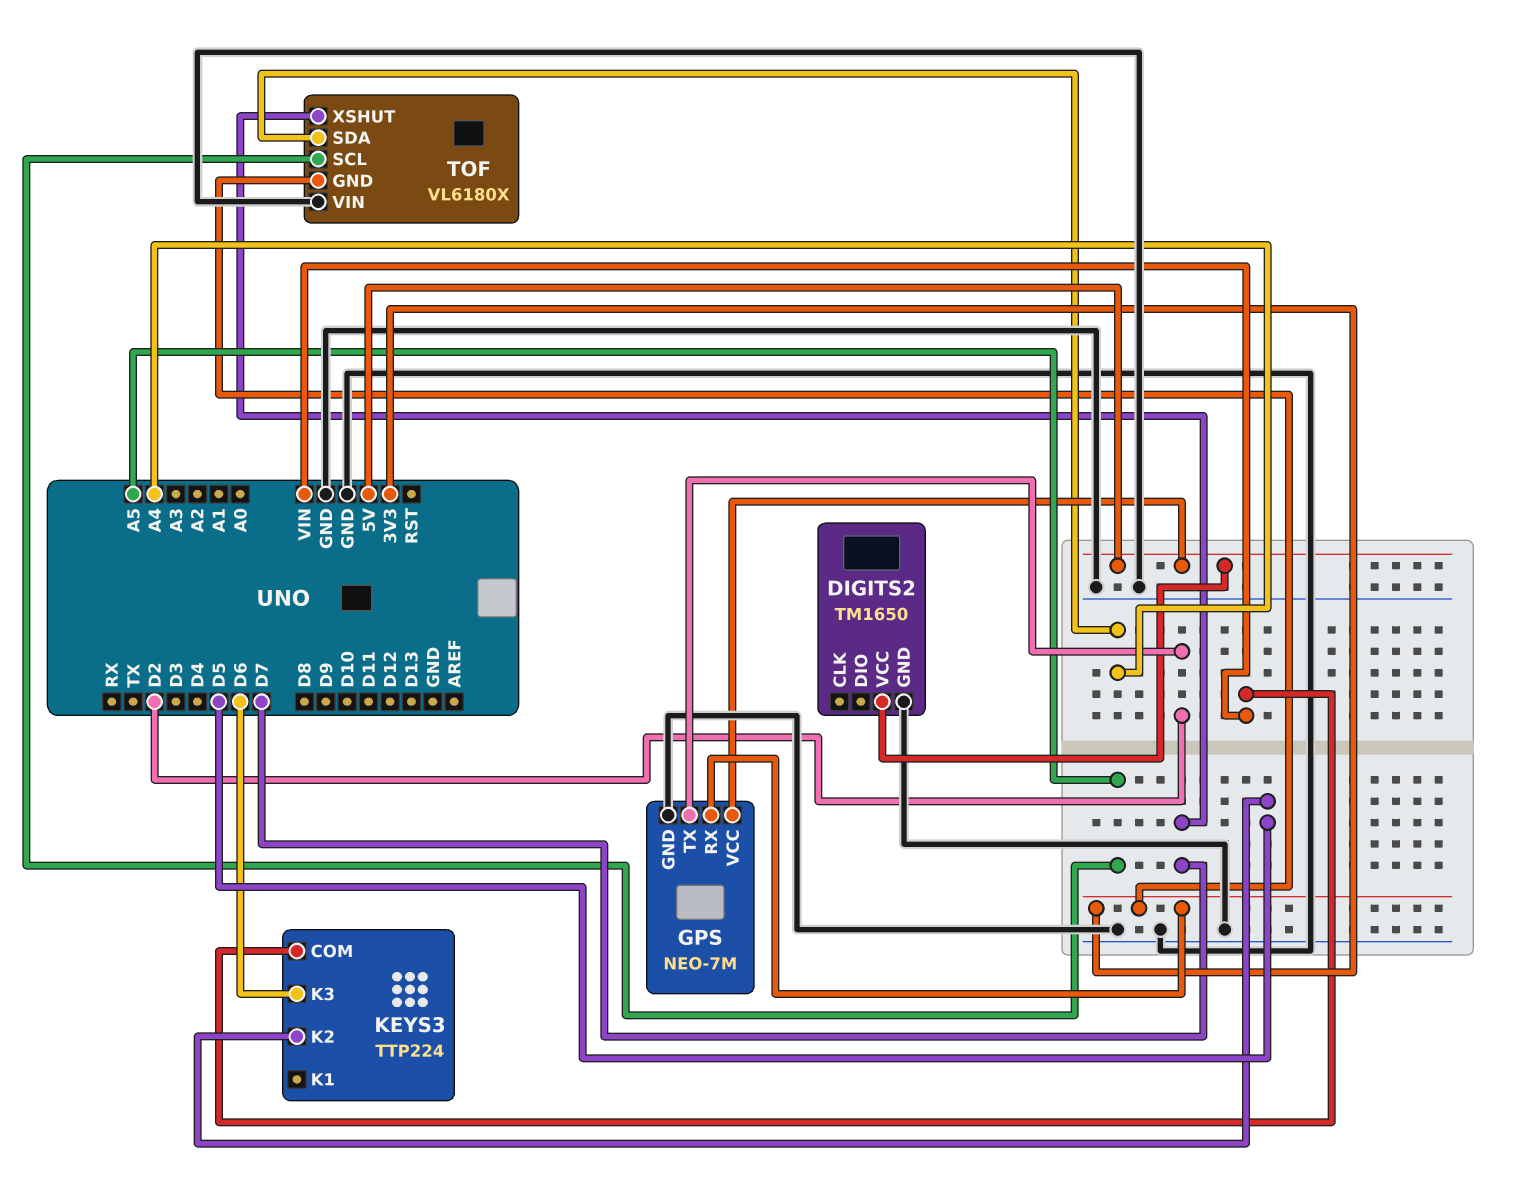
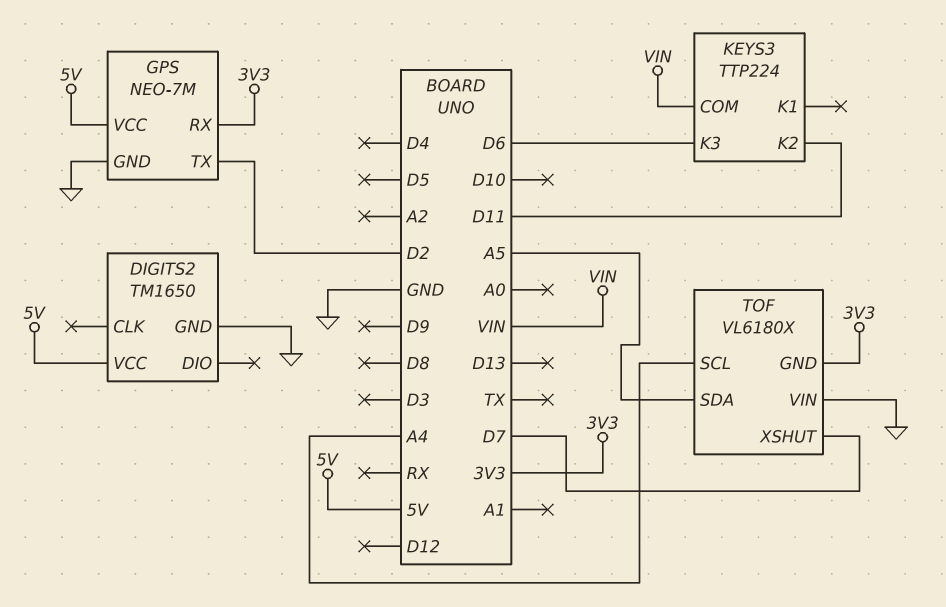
KEYS3 pin K2: D5 -> D11
TOF pin SCL: A5 -> A4
TOF pin SDA: A4 -> A5

